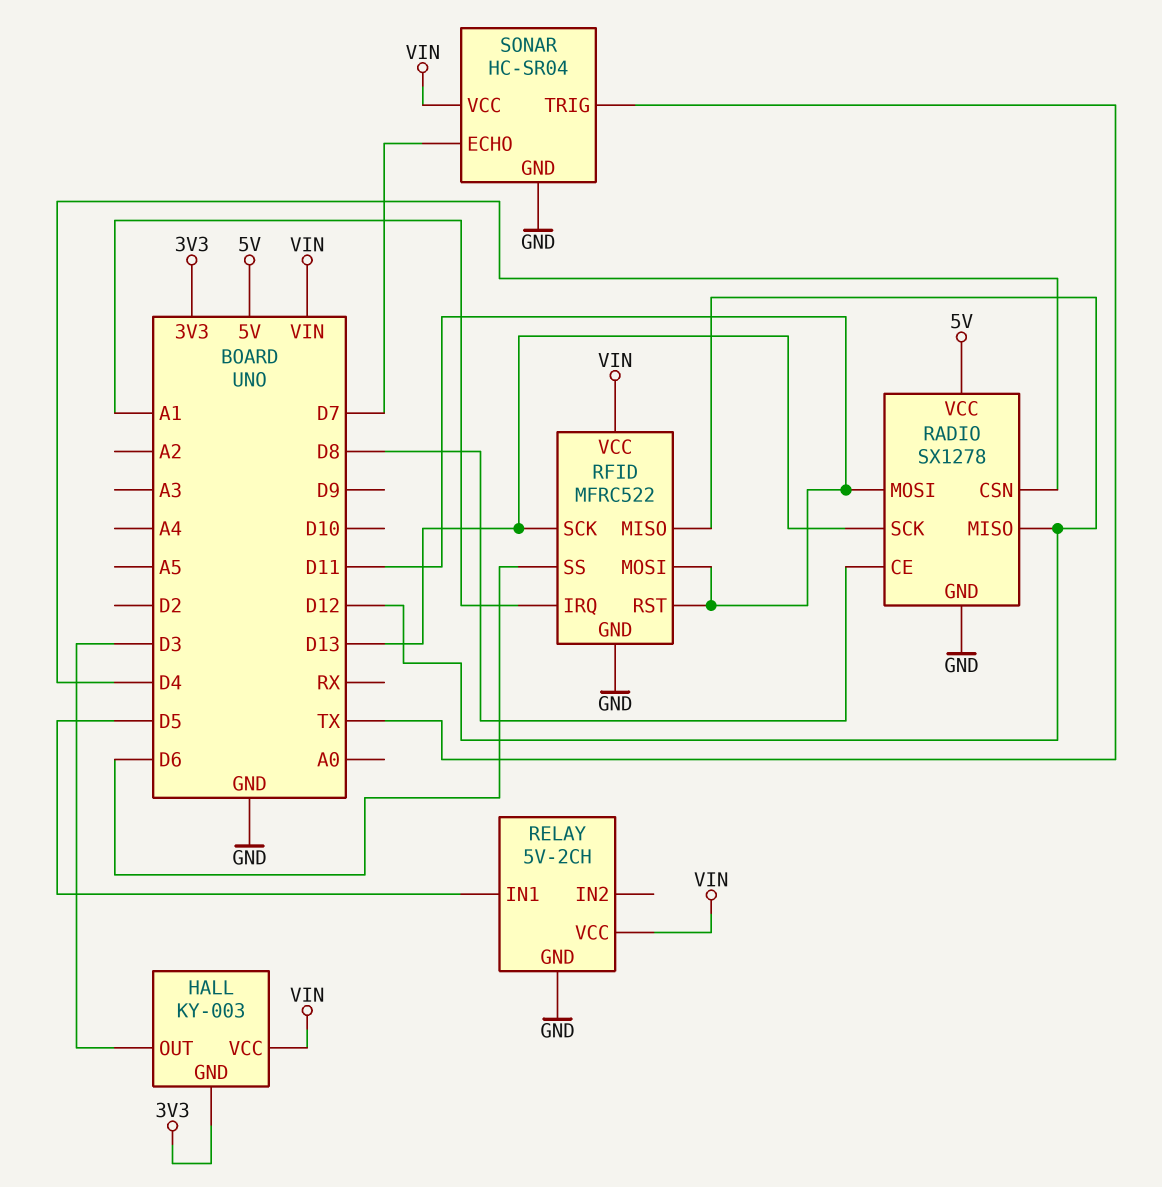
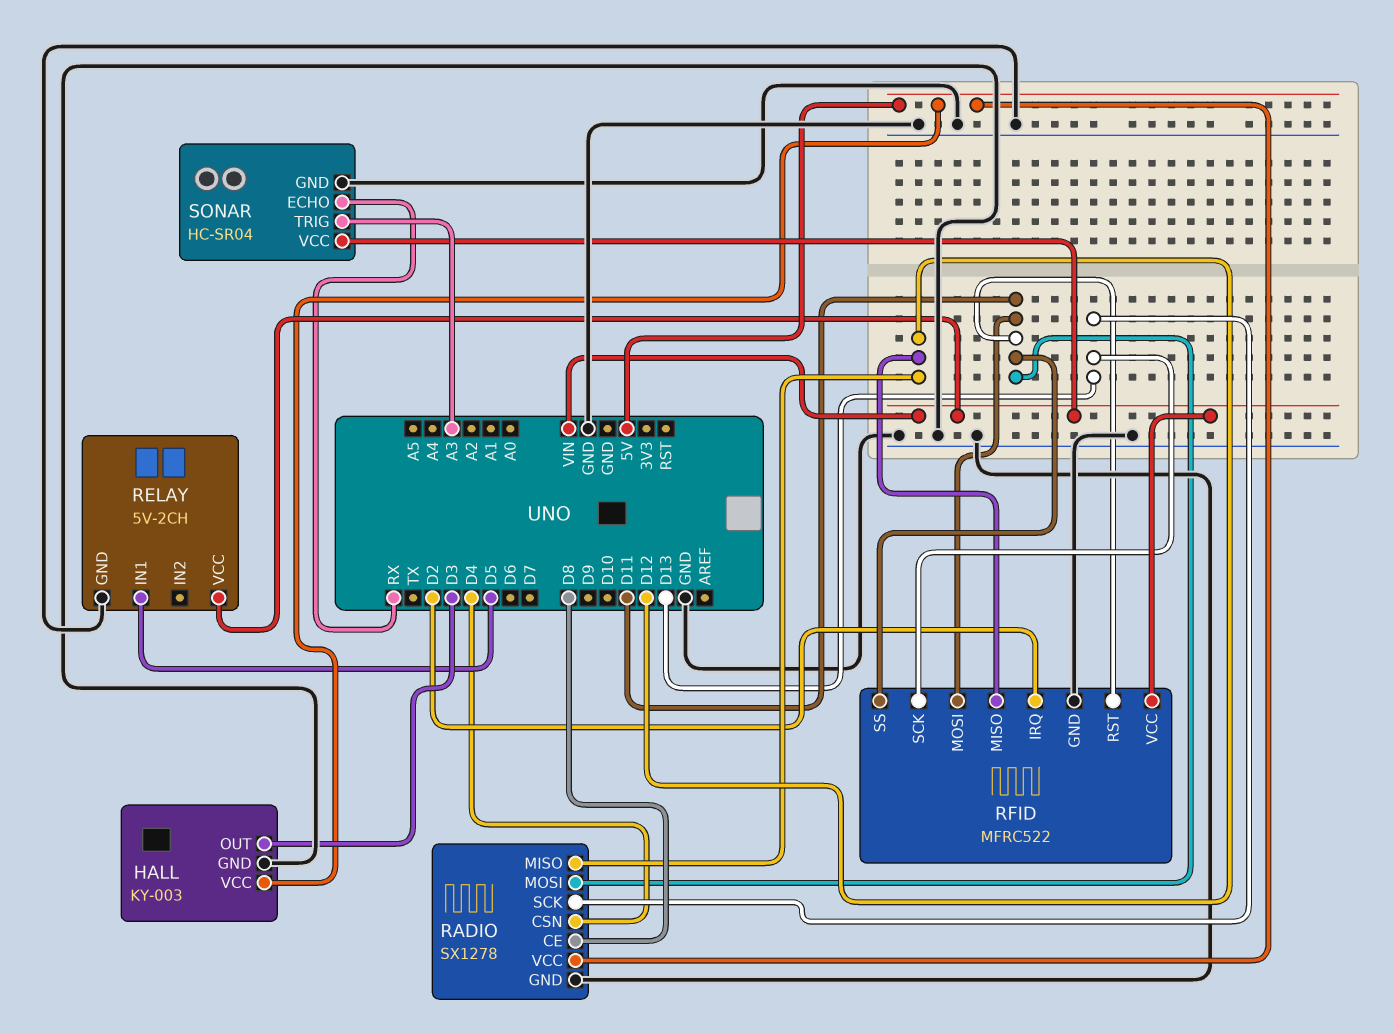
HALL pin GND: 3V3 -> GND
HALL pin VCC: VIN -> 5V
RFID pin IRQ: A1 -> D2
RFID pin SS: D6 -> D11
SONAR pin ECHO: D7 -> RX
SONAR pin TRIG: TX -> A3

